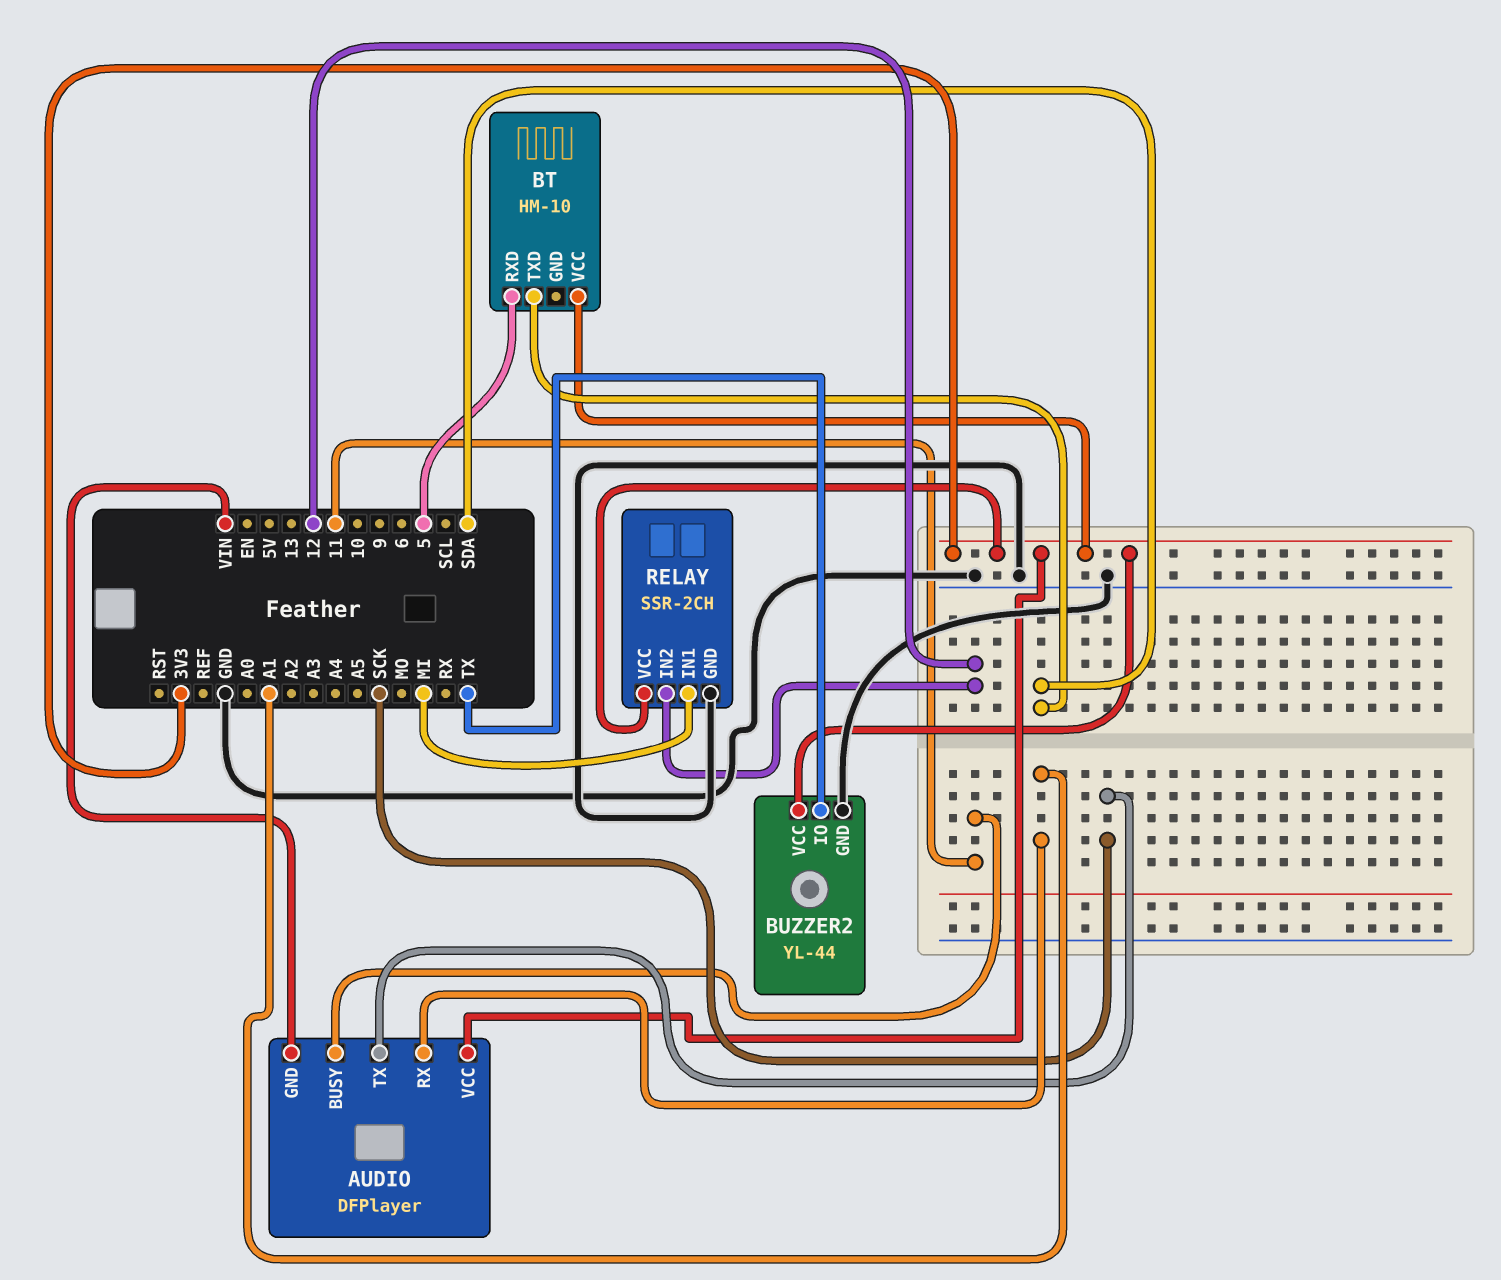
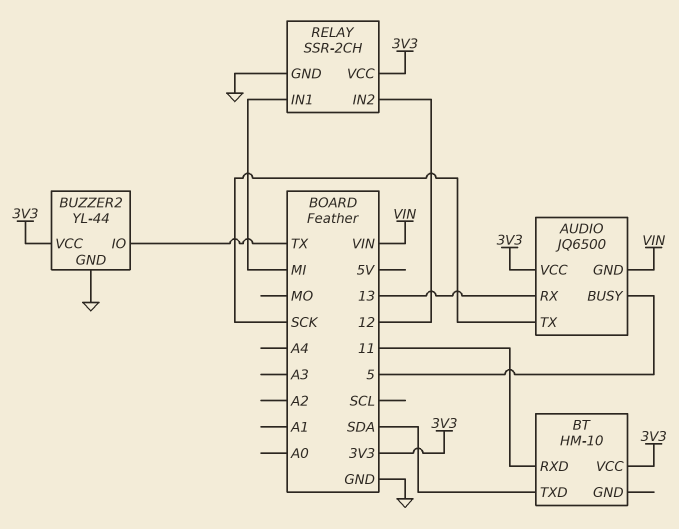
AUDIO: DFPlayer -> JQ6500
AUDIO pin BUSY: 11 -> 5
AUDIO pin RX: A1 -> 13
BT pin RXD: 5 -> 11

